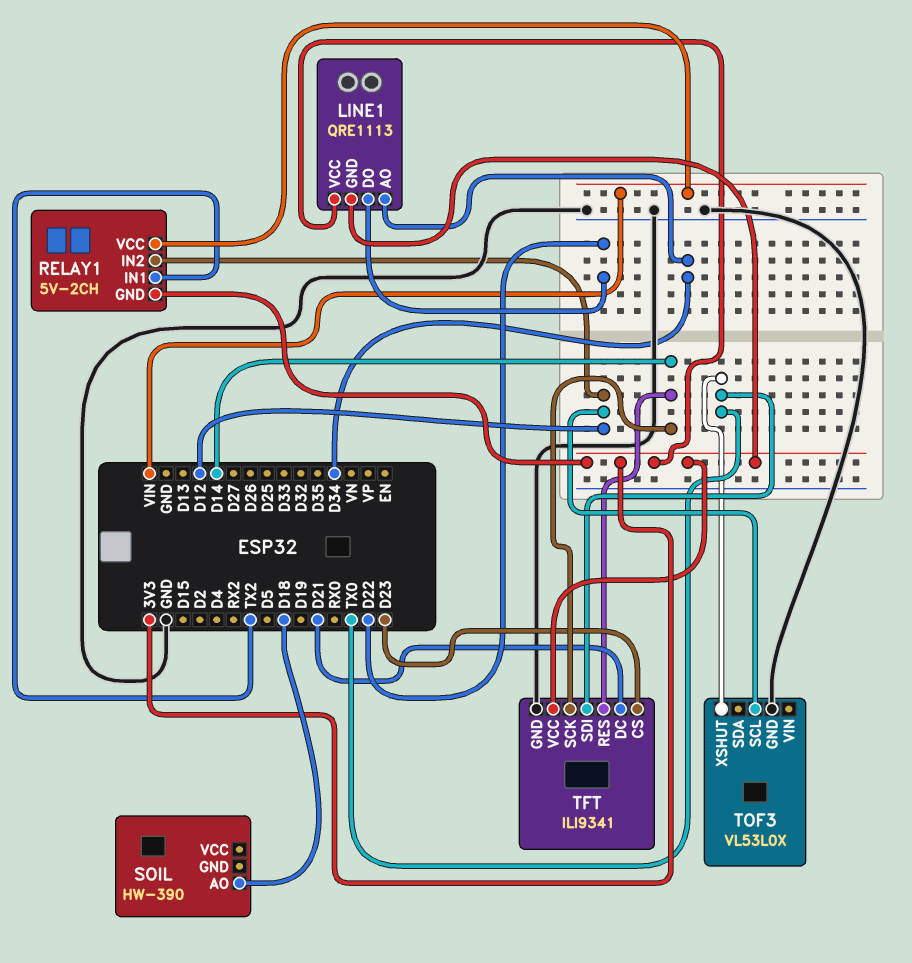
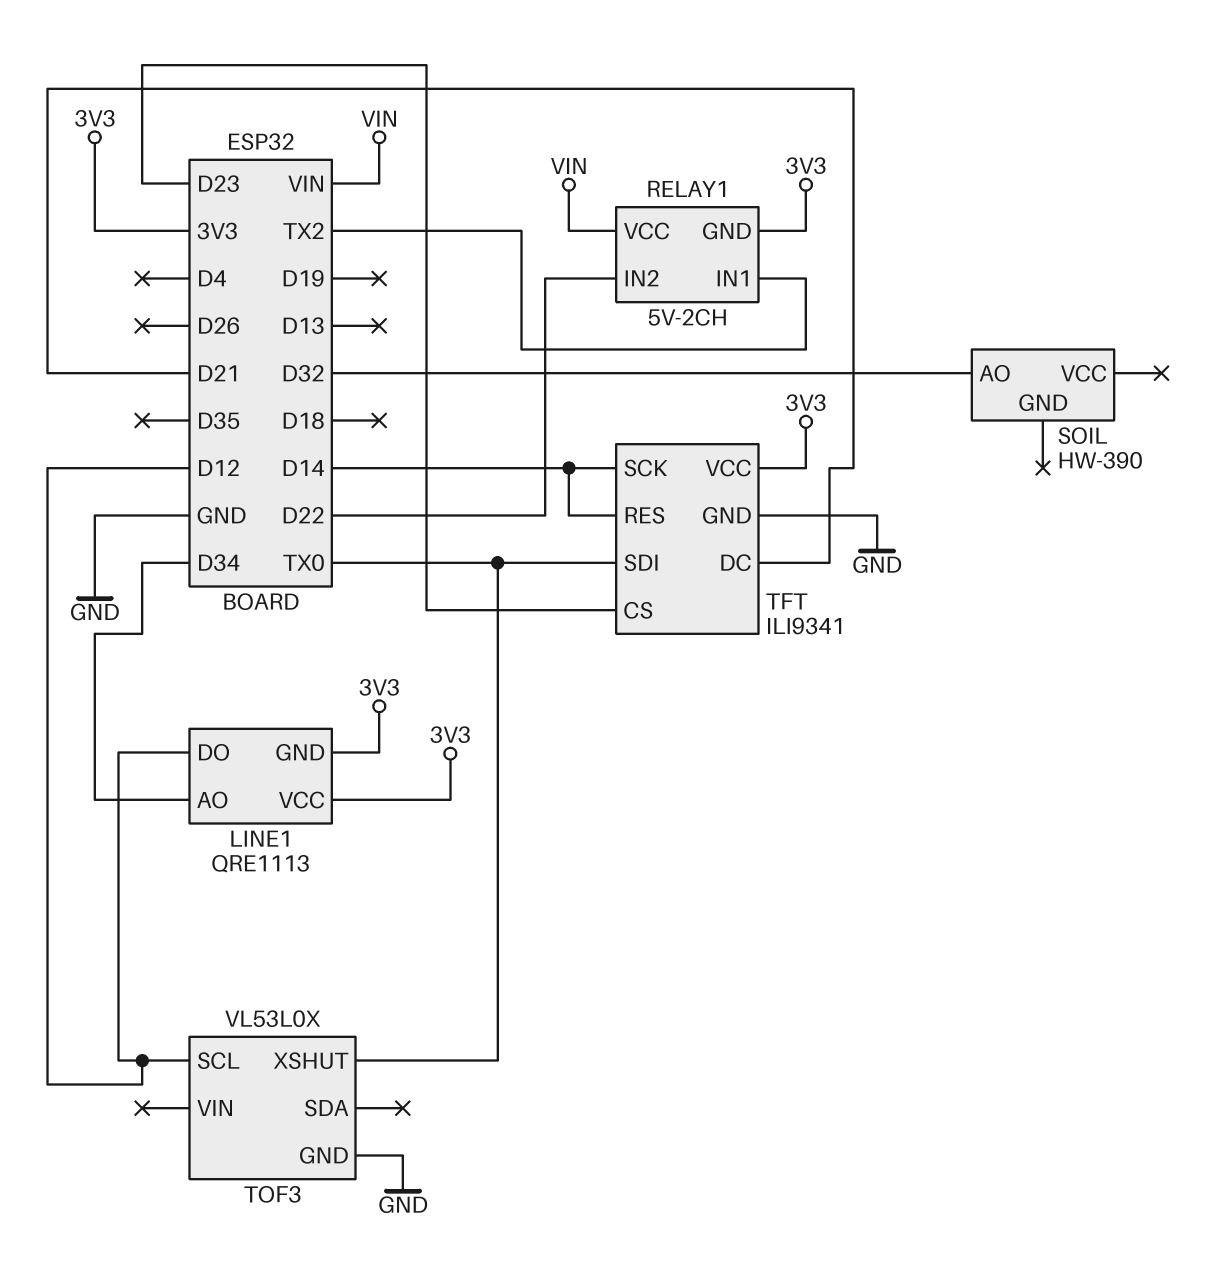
LINE1 pin DO: D22 -> D12
RELAY1 pin IN2: D12 -> D22
SOIL pin AO: D18 -> D32

